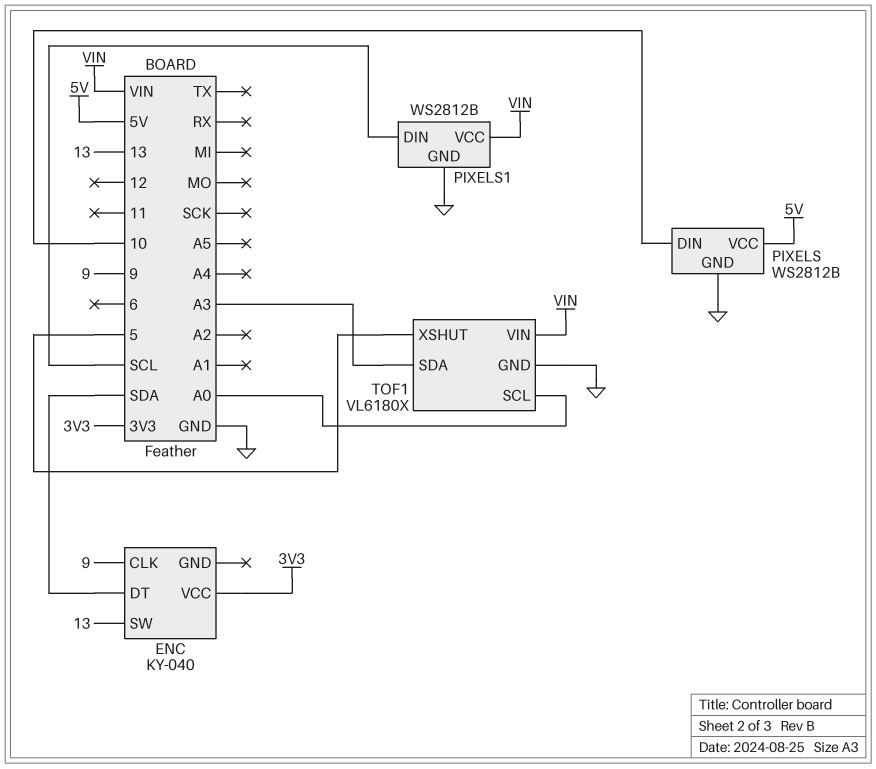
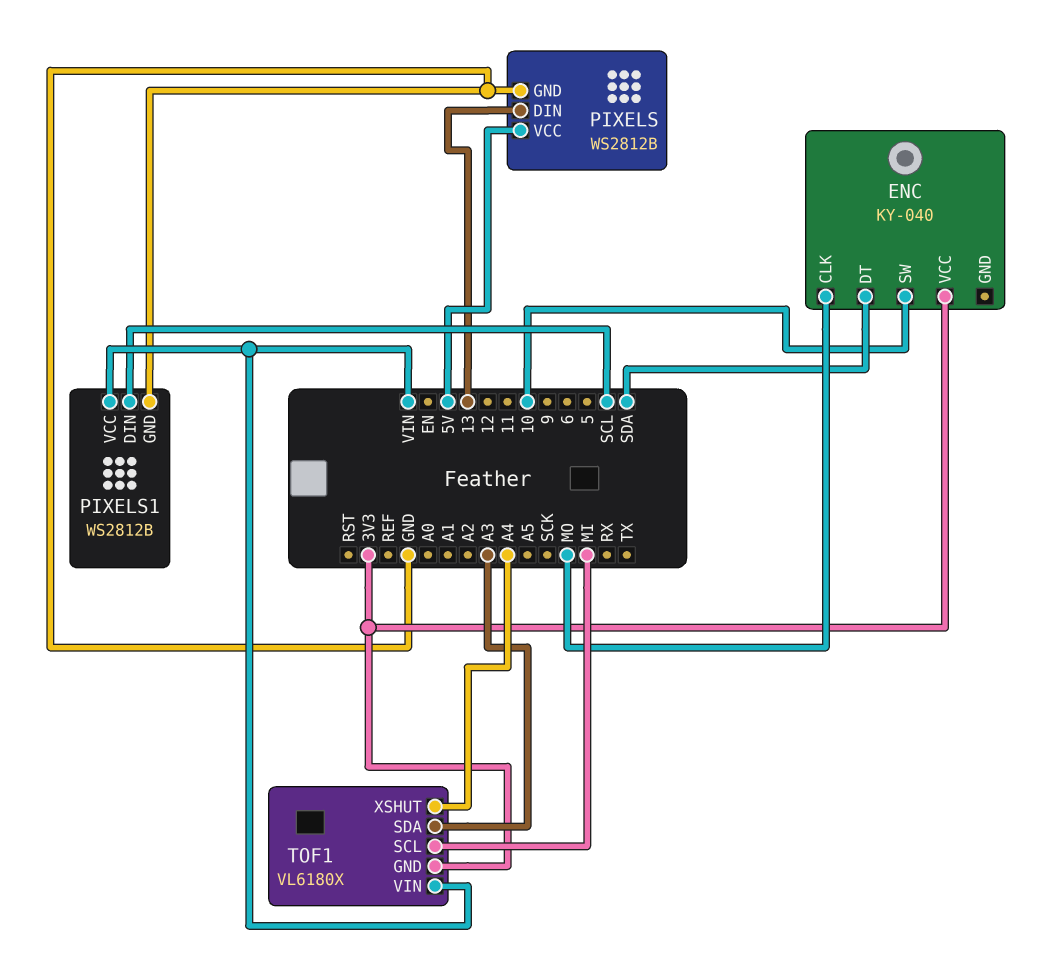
ENC pin CLK: 9 -> MO
ENC pin SW: 13 -> 10
PIXELS pin DIN: 10 -> 13
TOF1 pin GND: GND -> 3V3
TOF1 pin SCL: A0 -> MI
TOF1 pin XSHUT: 5 -> A4

